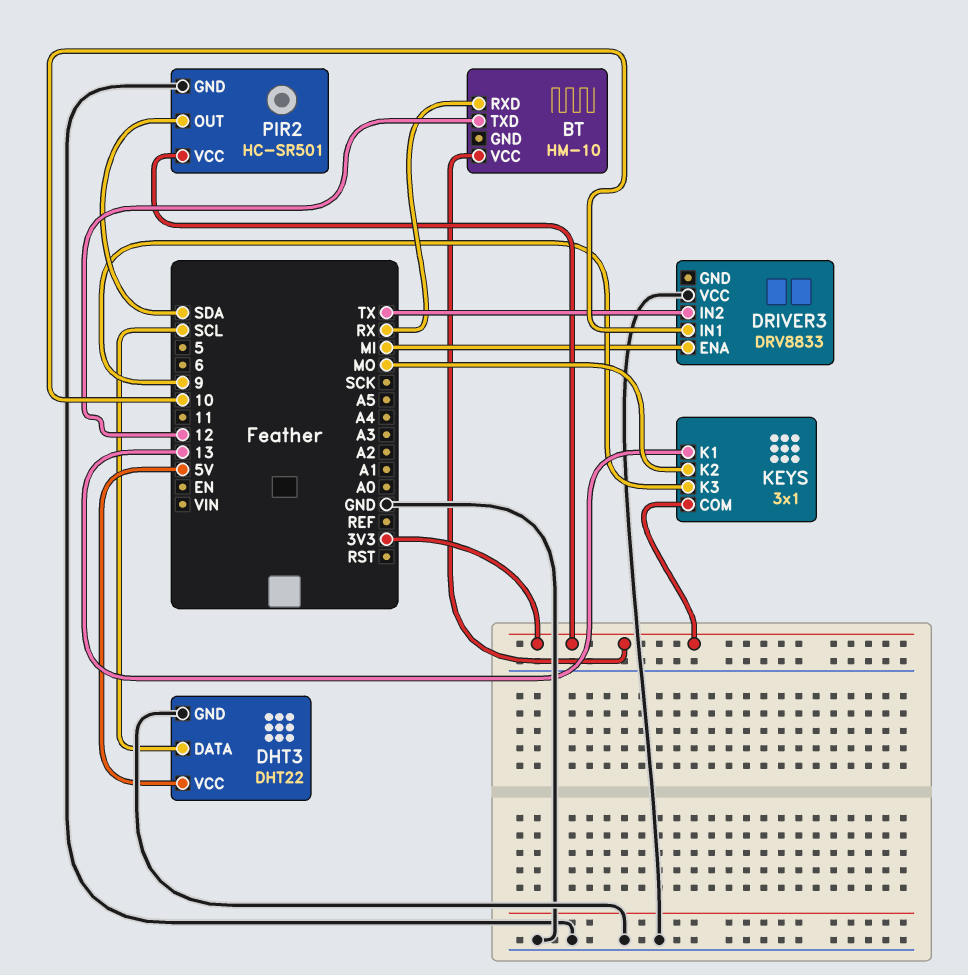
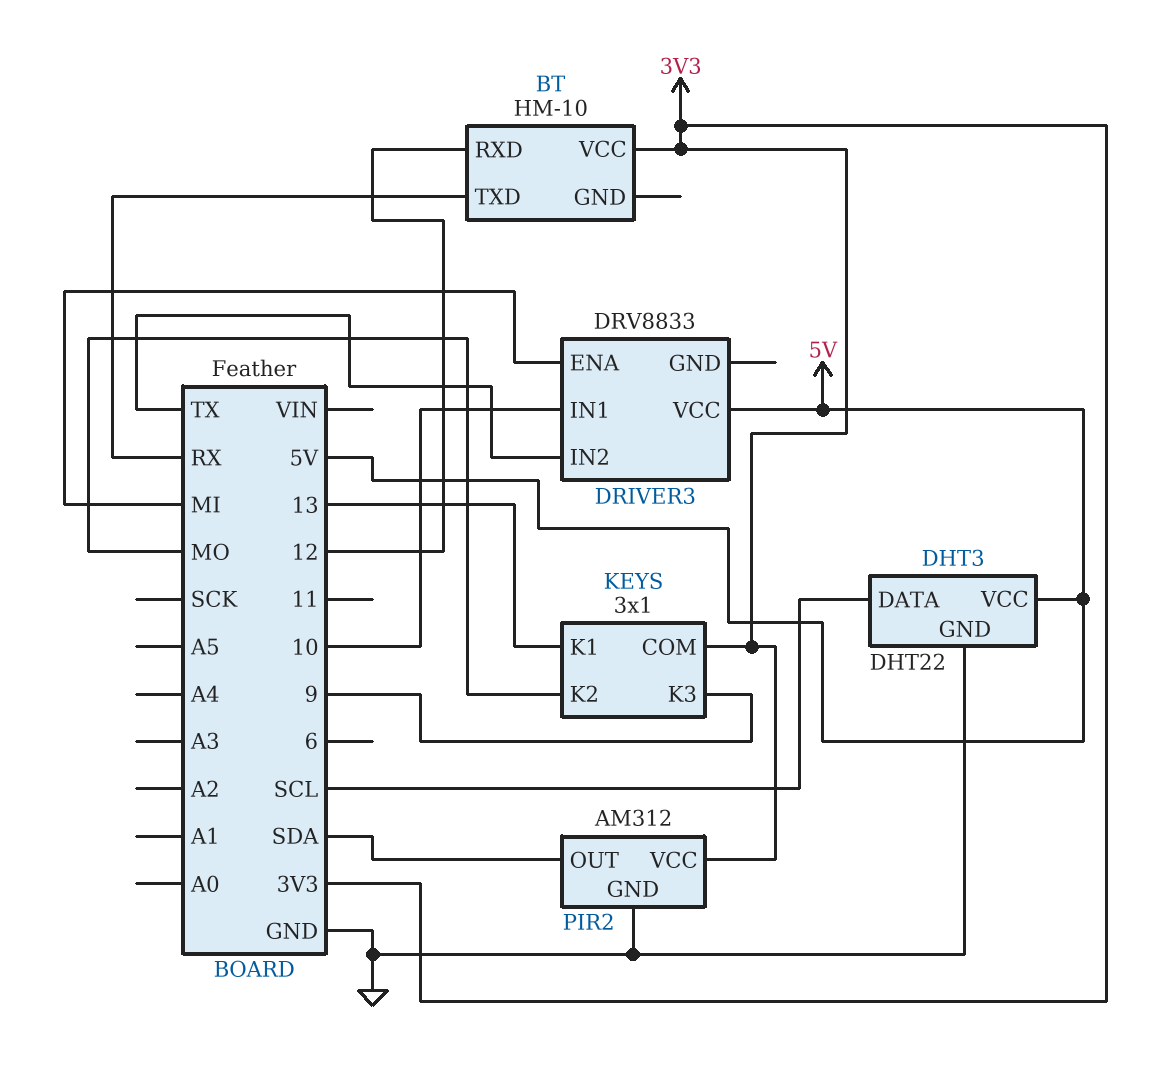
BT pin RXD: RX -> 12
BT pin TXD: 12 -> RX
DRIVER3 pin VCC: GND -> 5V
PIR2: HC-SR501 -> AM312

